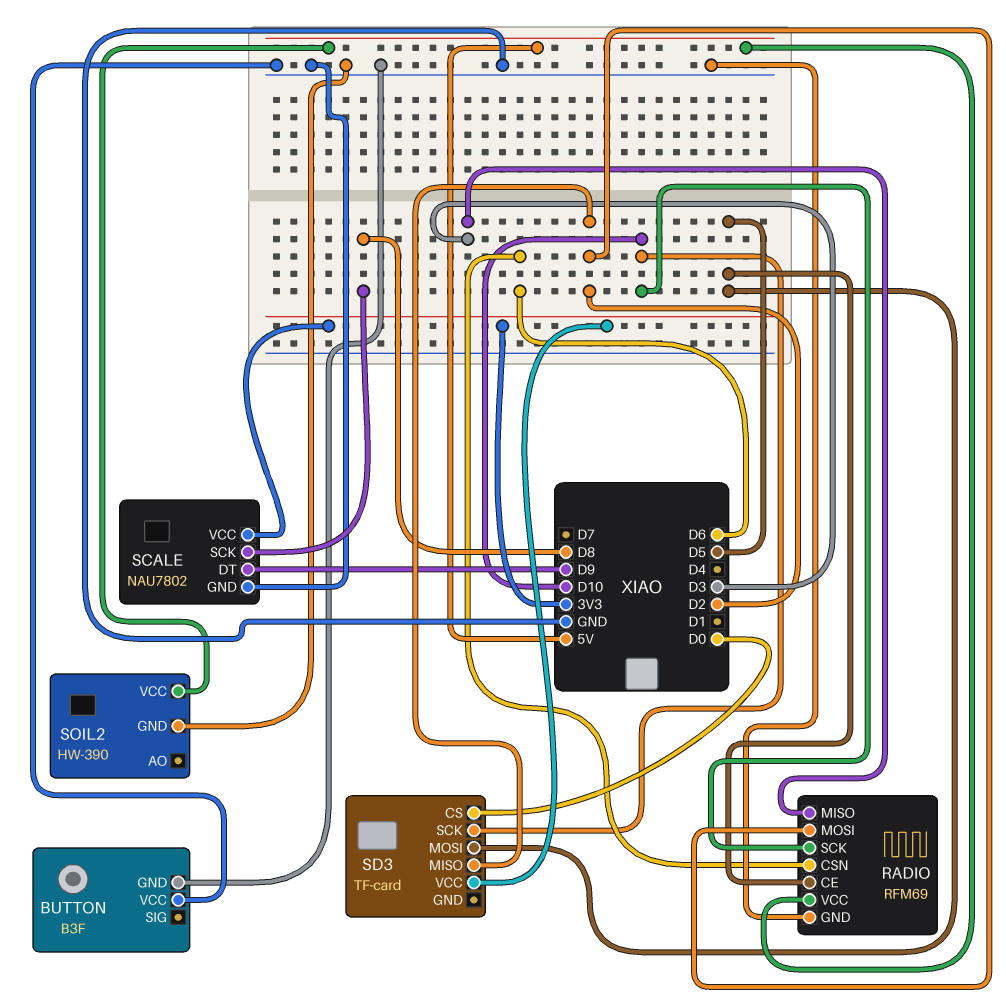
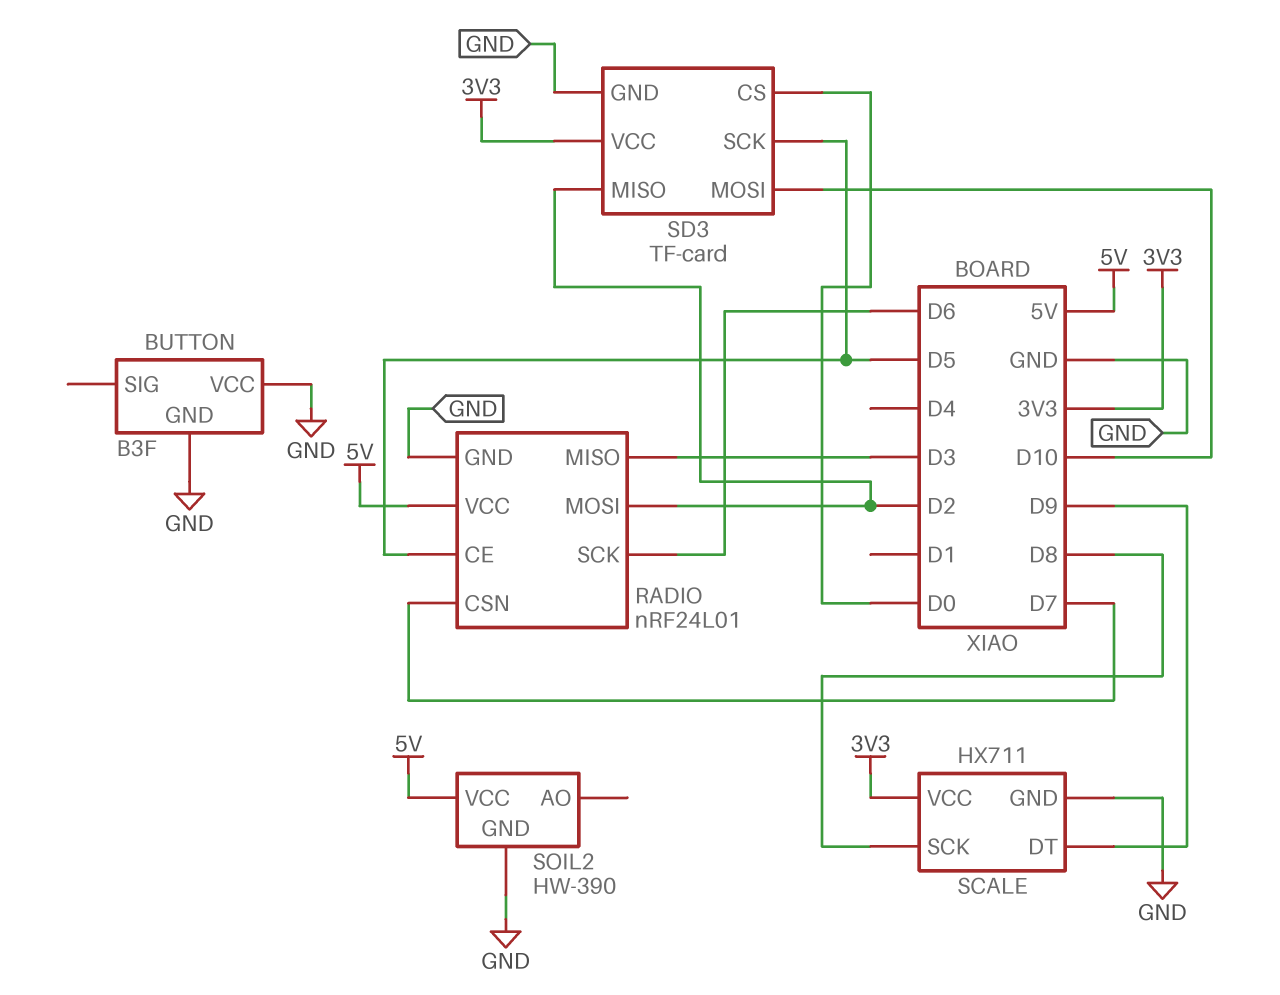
RADIO: RFM69 -> nRF24L01
RADIO pin CSN: D6 -> D7
RADIO pin SCK: D10 -> D6
SCALE: NAU7802 -> HX711
SD3 pin GND: none -> GND
SD3 pin MOSI: D5 -> D10
SD3 pin SCK: D10 -> D5

